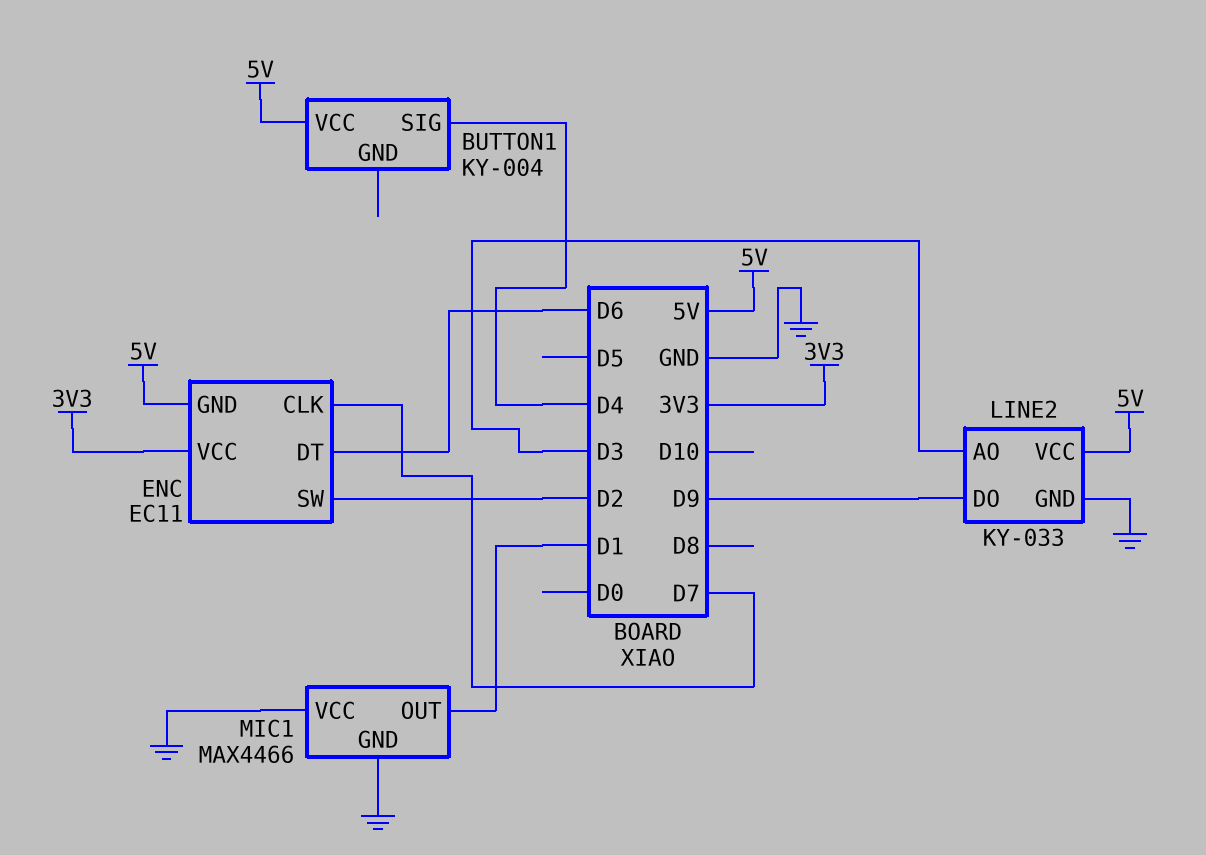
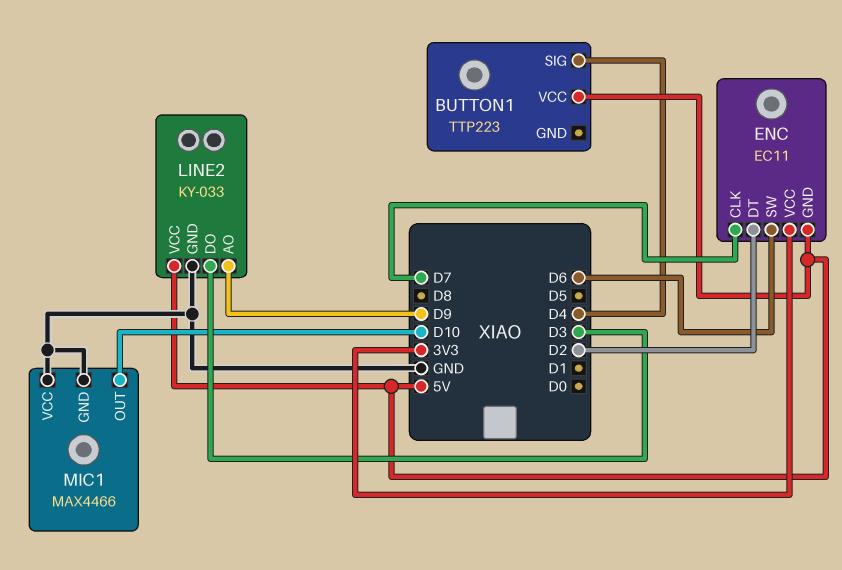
BUTTON1: KY-004 -> TTP223
ENC pin DT: D6 -> D2
ENC pin SW: D2 -> D6
LINE2 pin AO: D3 -> D9
LINE2 pin DO: D9 -> D3
MIC1 pin OUT: D1 -> D10

